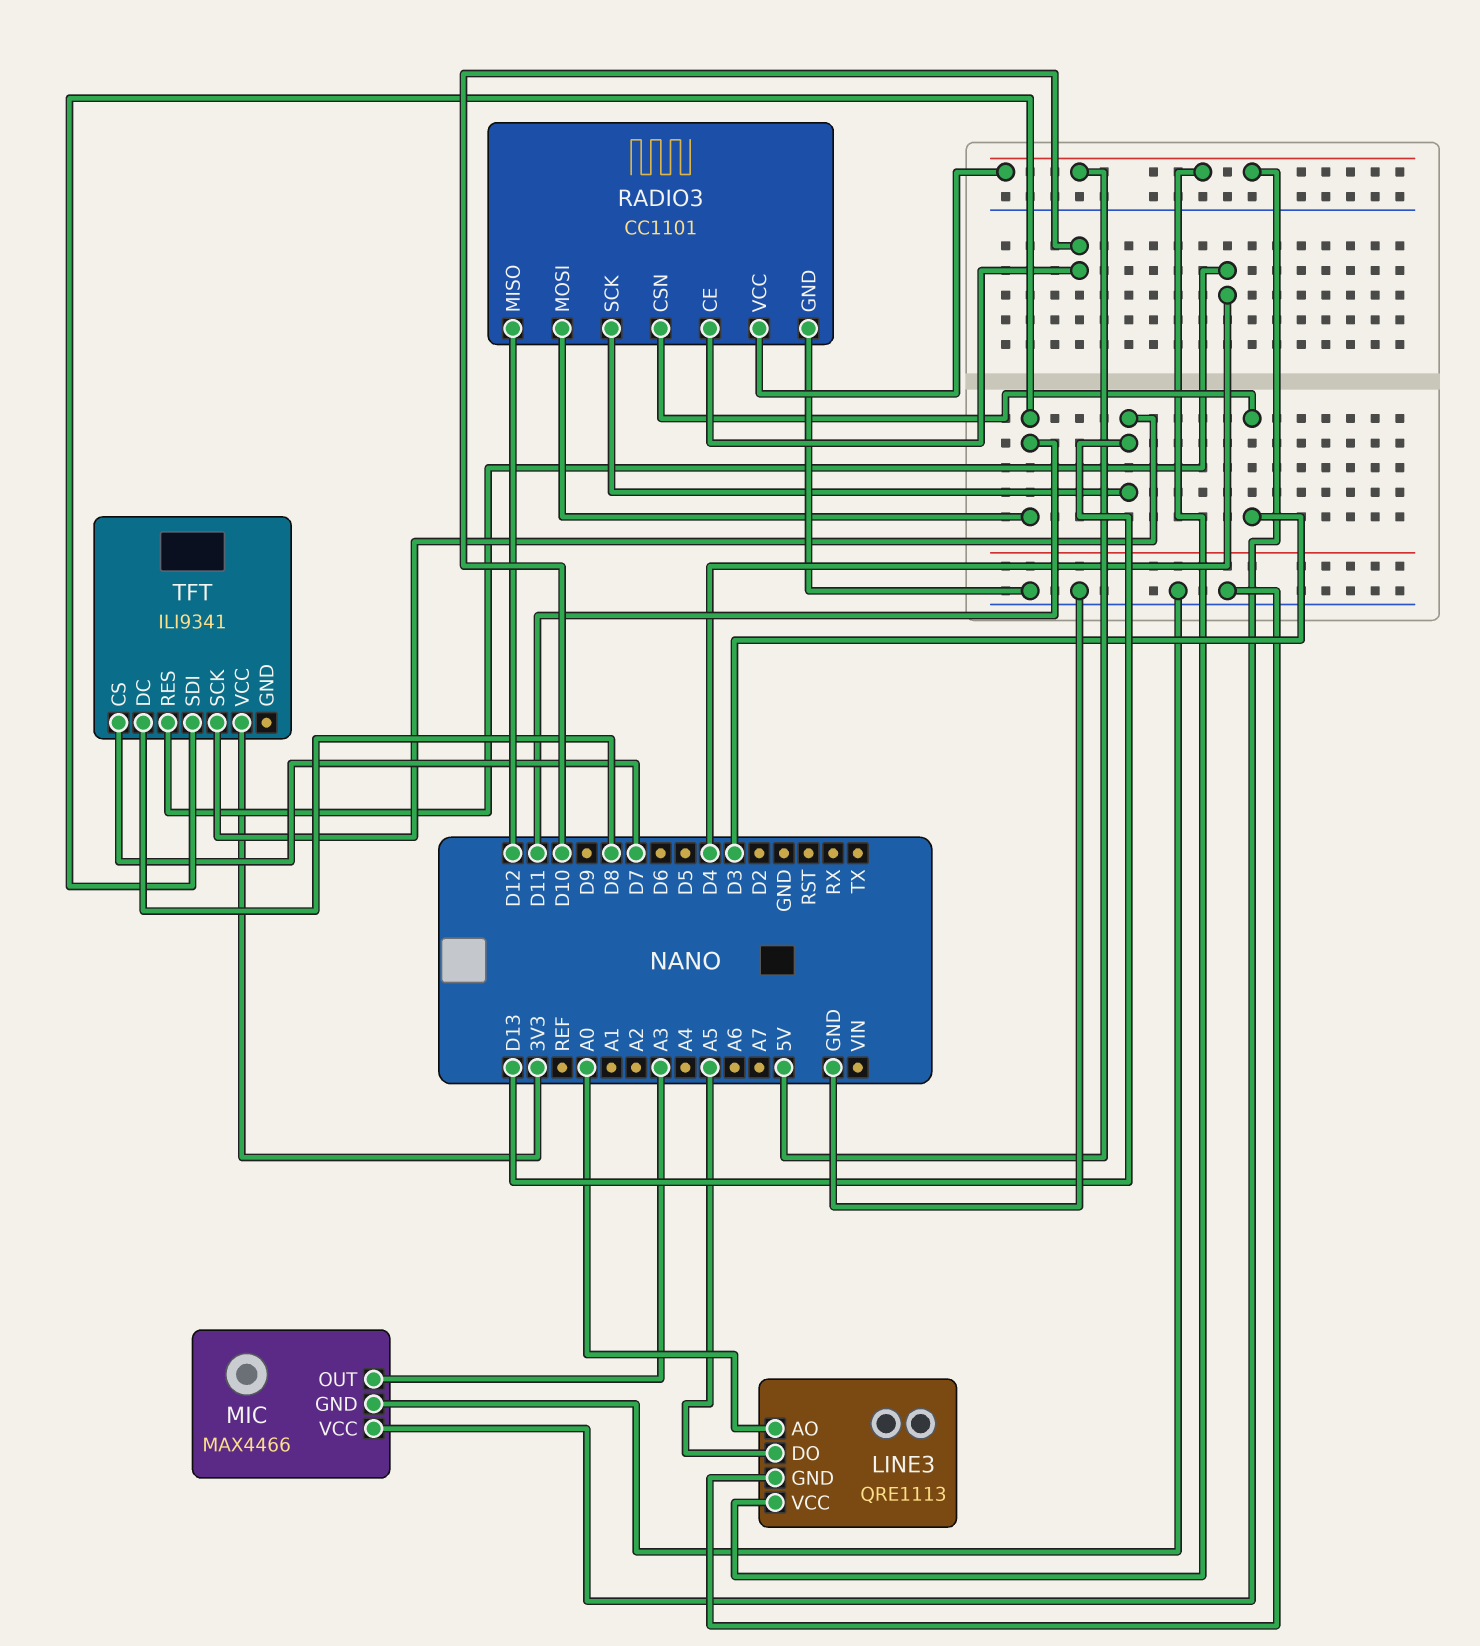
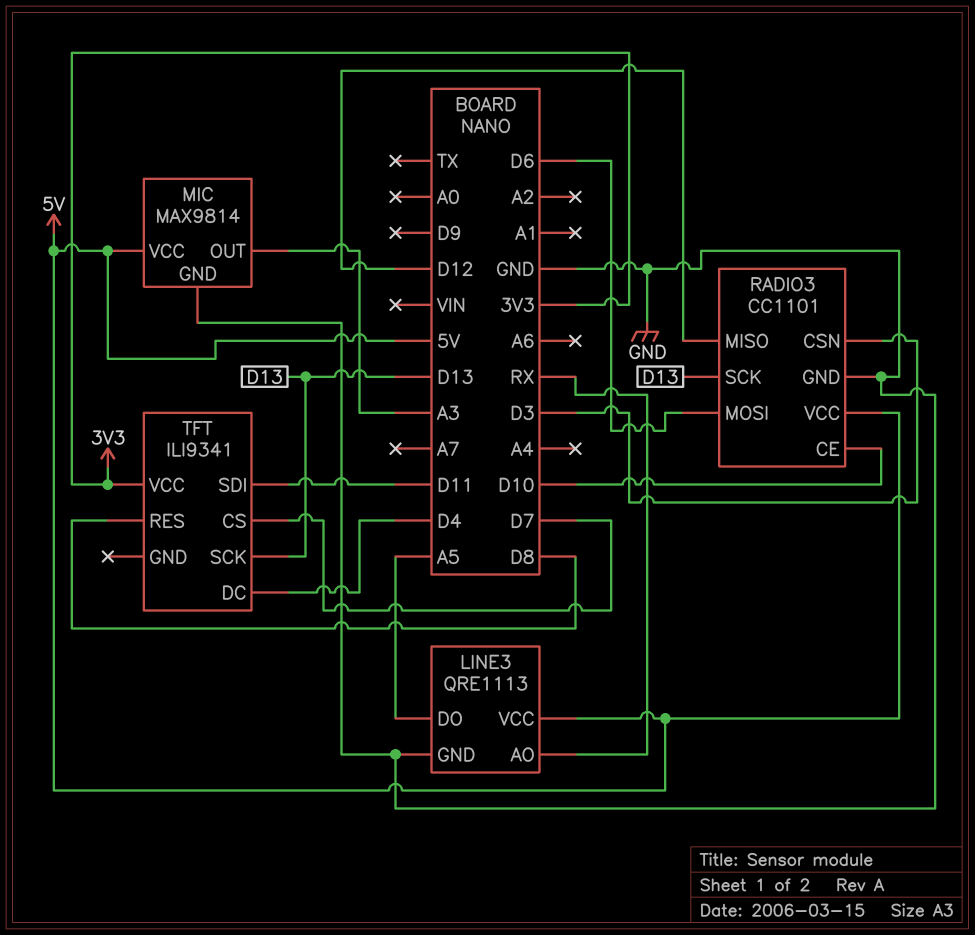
LINE3 pin AO: A0 -> RX
MIC: MAX4466 -> MAX9814
RADIO3 pin MOSI: D11 -> D6
TFT pin DC: D8 -> D4
TFT pin RES: D4 -> D8

